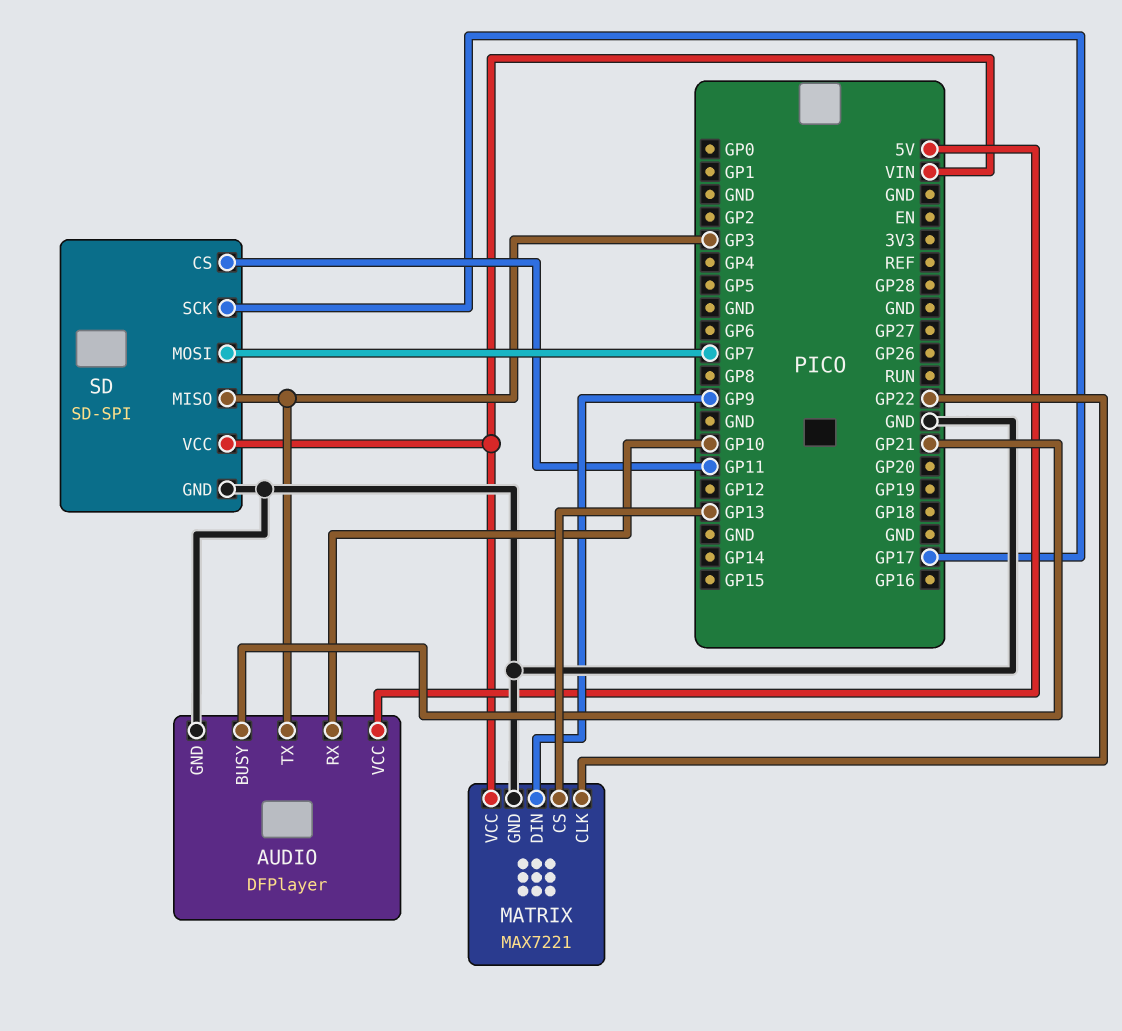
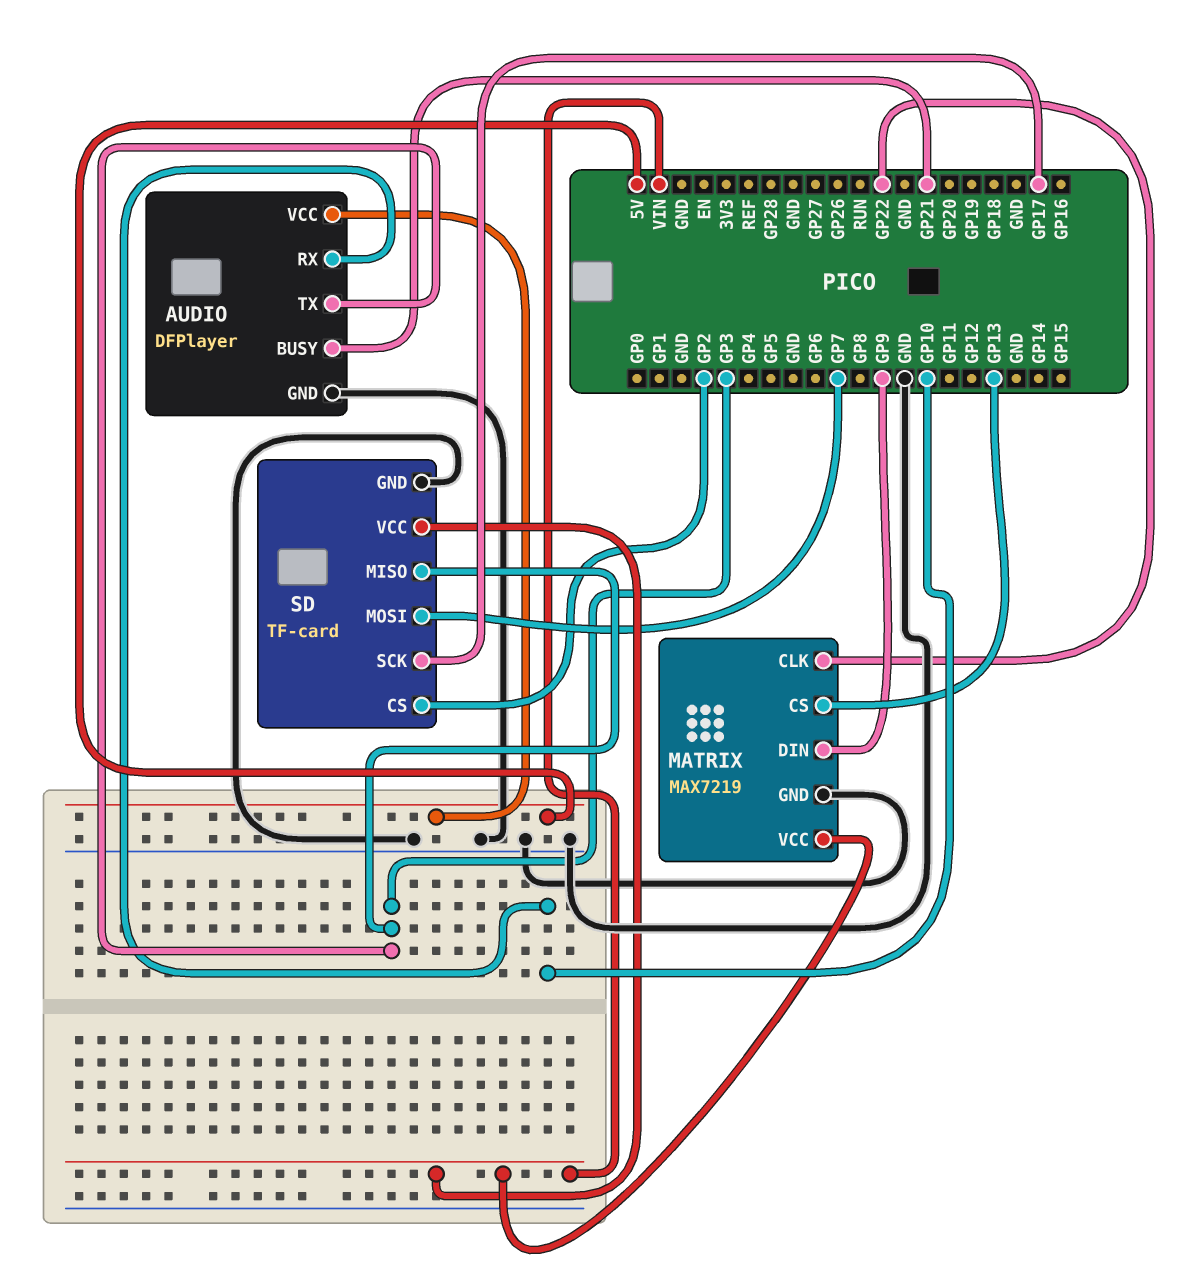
MATRIX: MAX7221 -> MAX7219
SD: SD-SPI -> TF-card
SD pin CS: GP11 -> GP2

